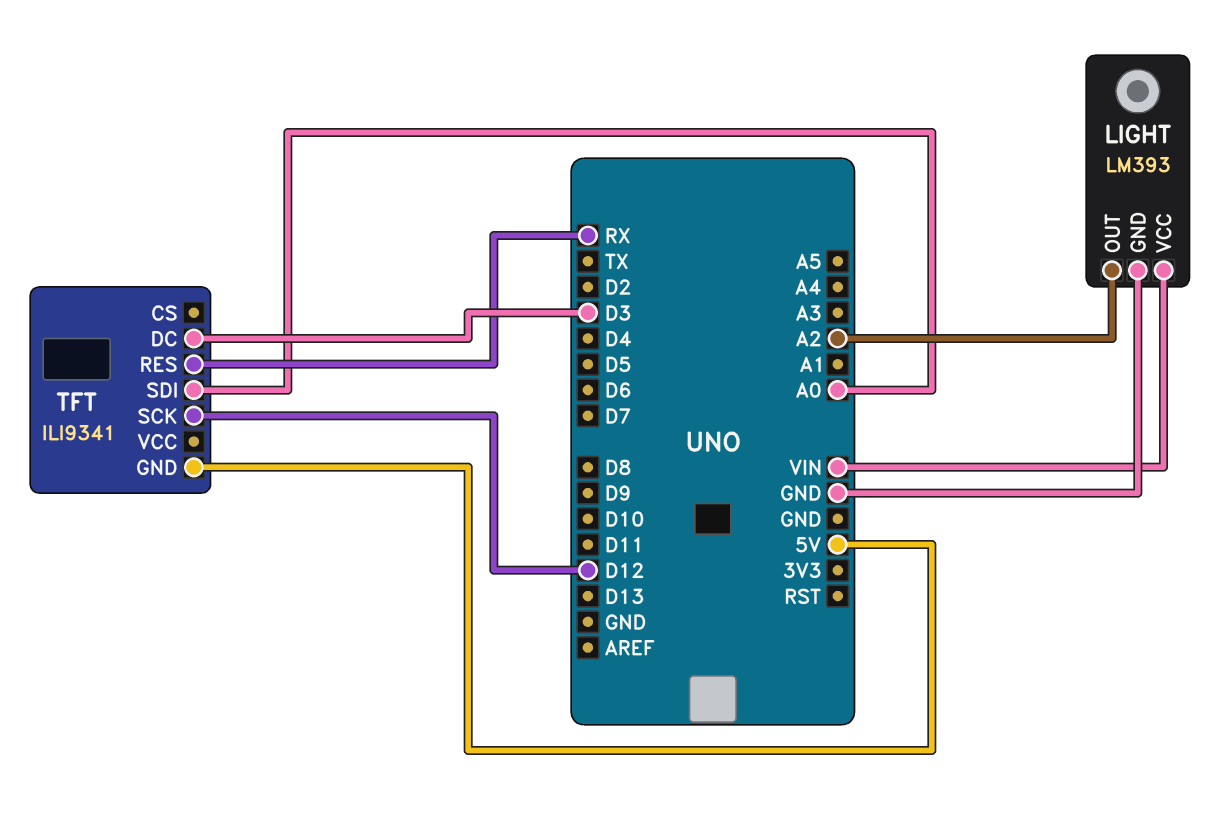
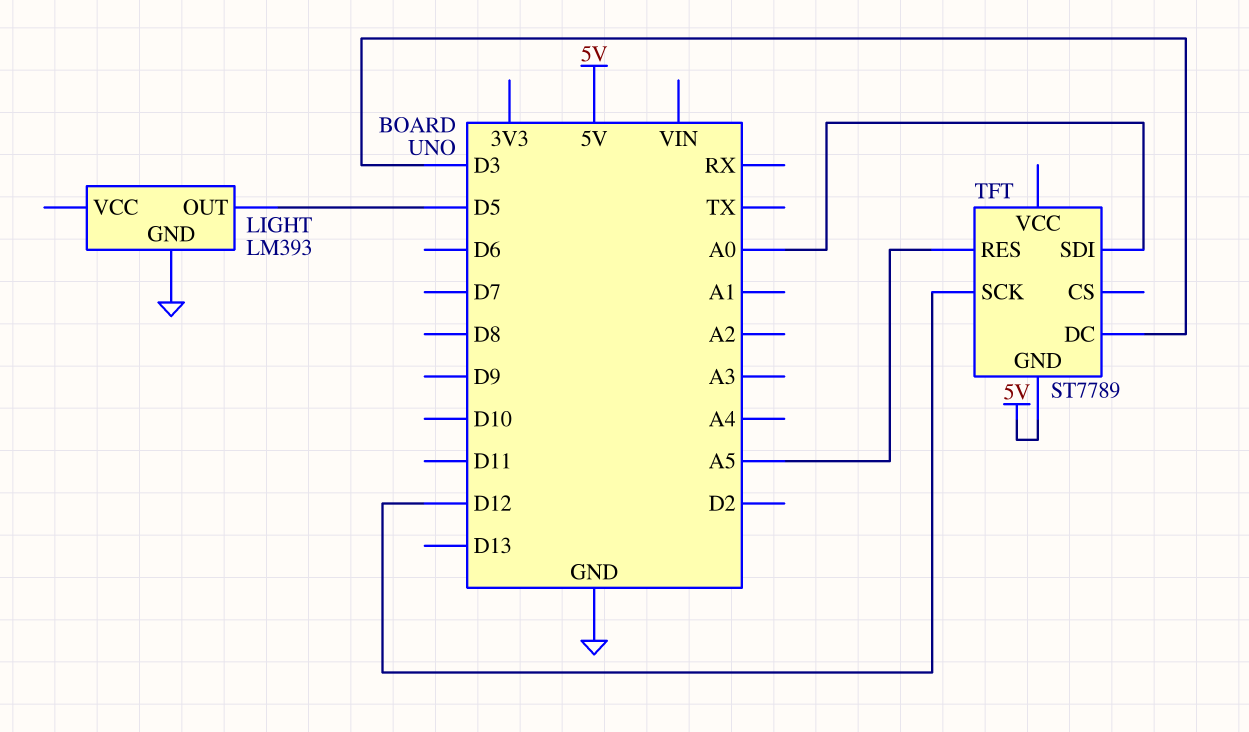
LIGHT pin OUT: A2 -> D5
LIGHT pin VCC: VIN -> none
TFT: ILI9341 -> ST7789
TFT pin RES: RX -> A5

